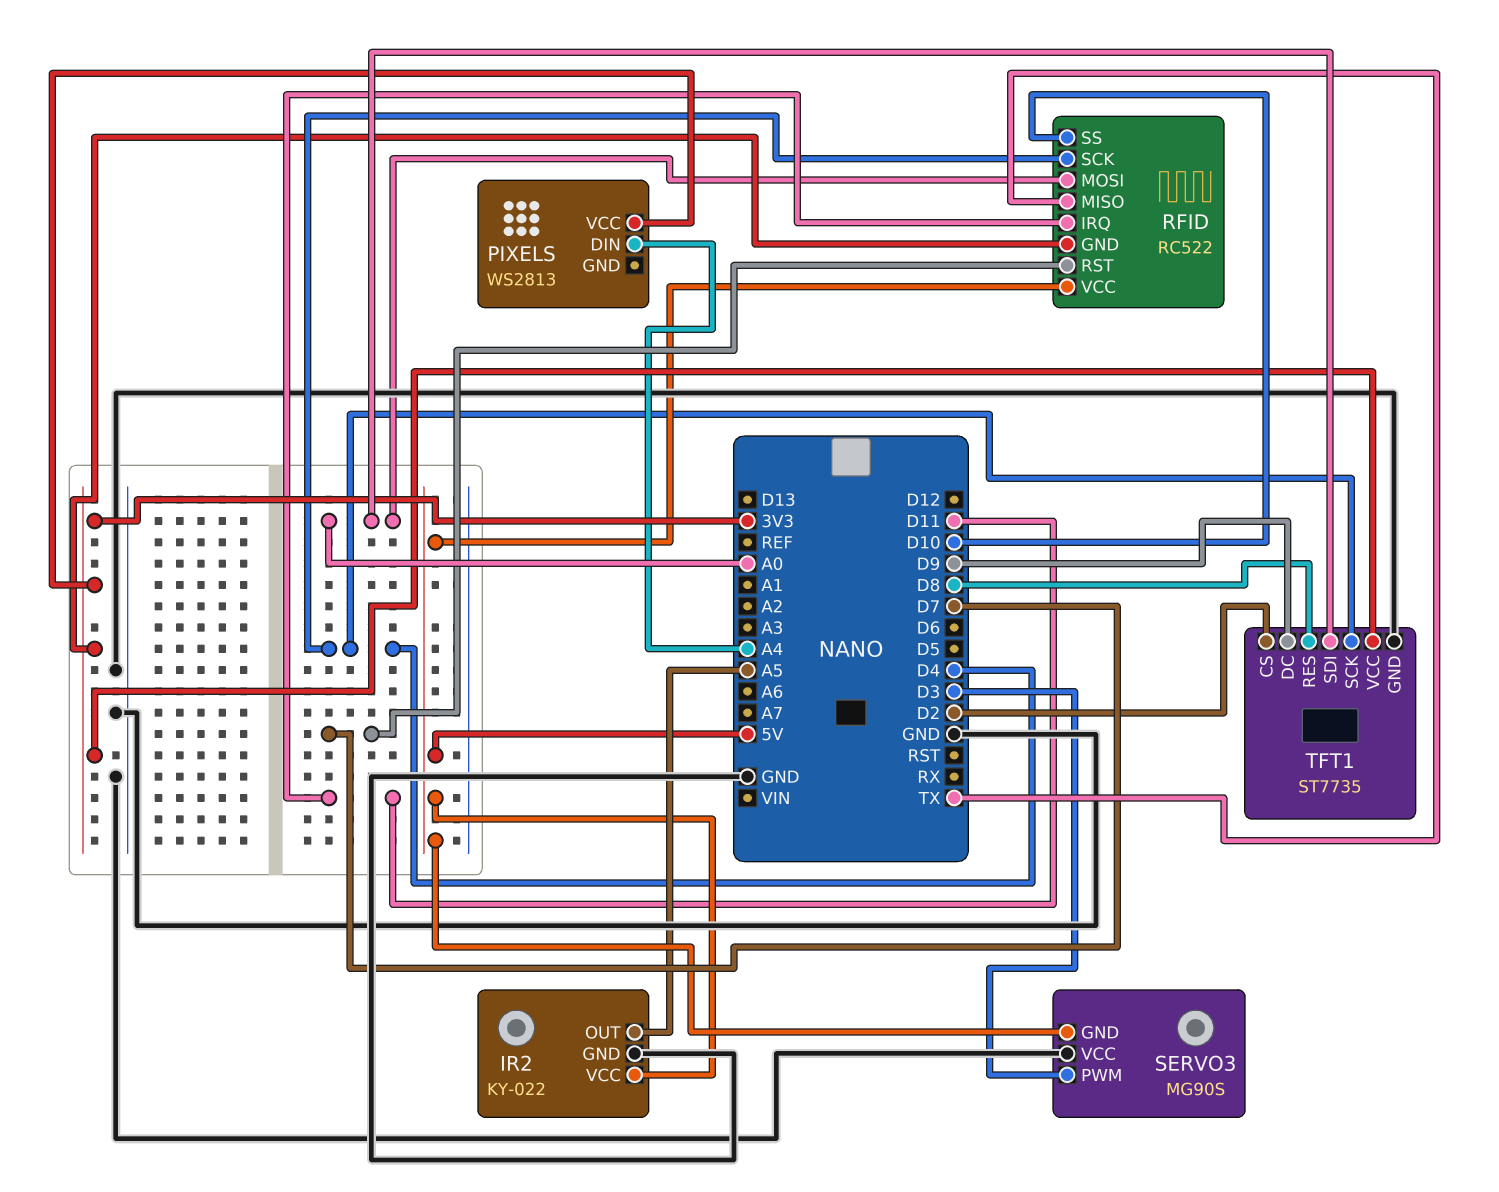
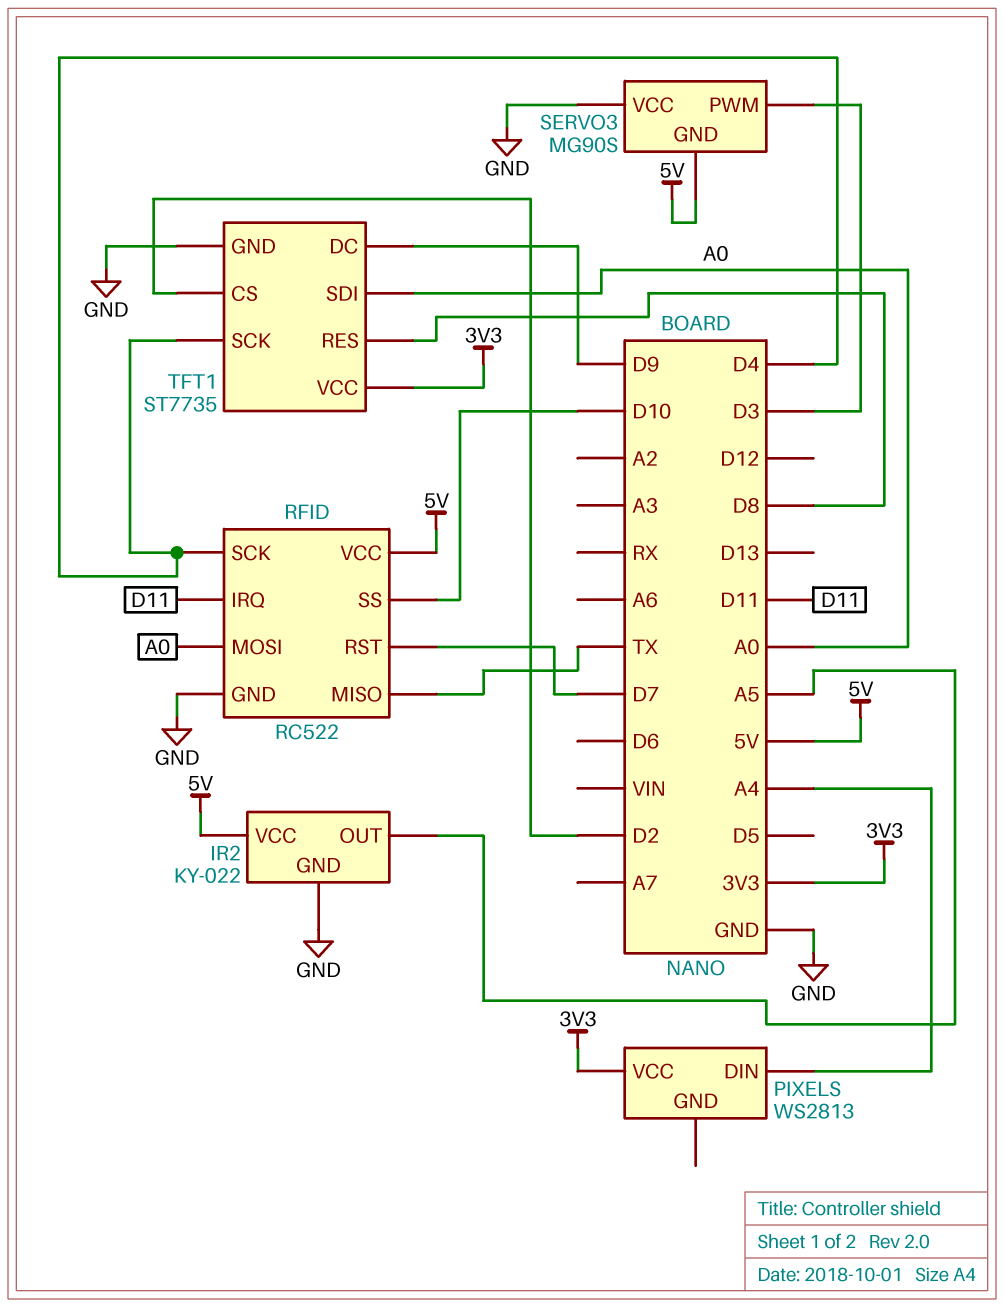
RFID pin GND: 3V3 -> GND

